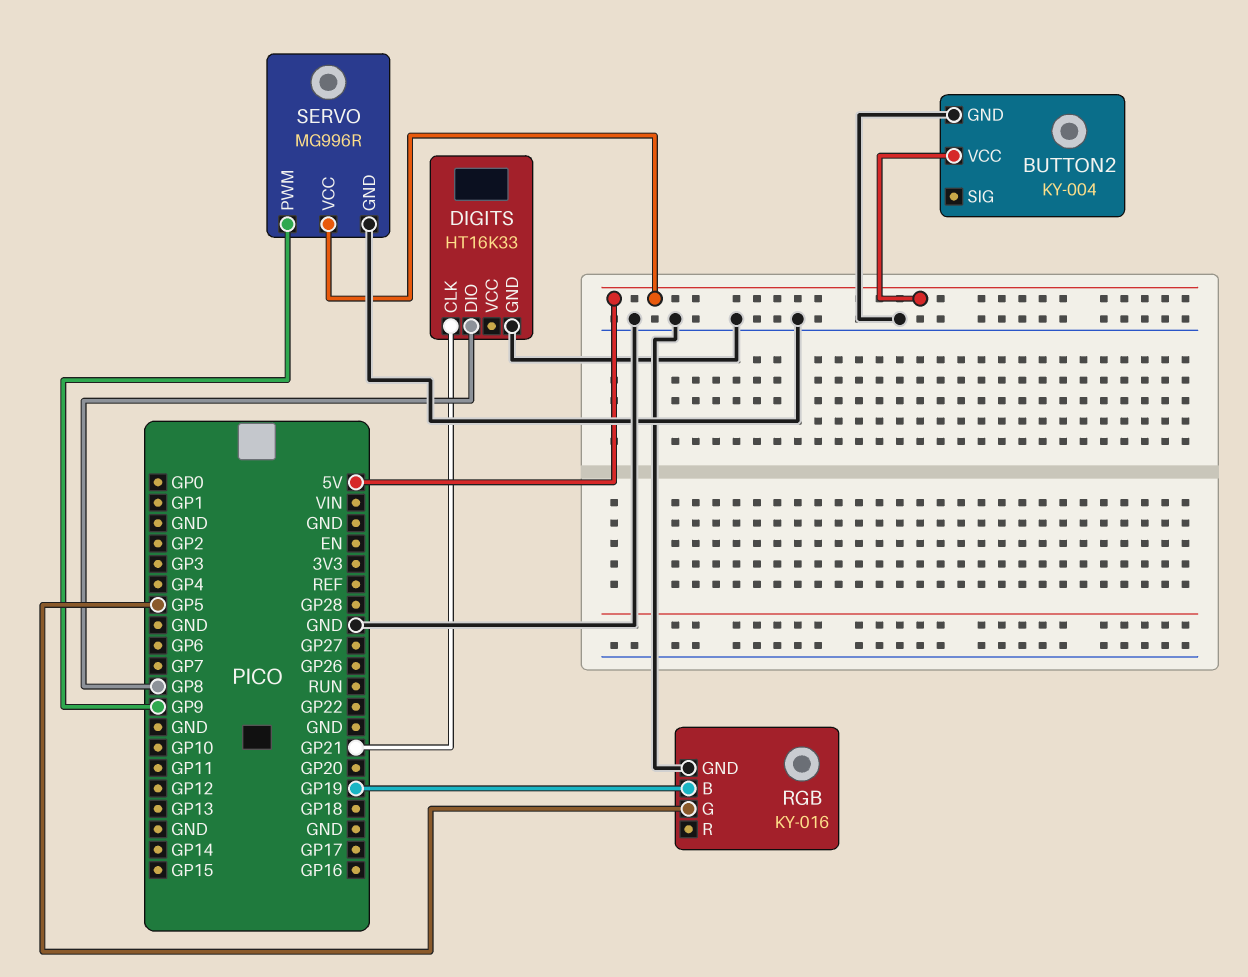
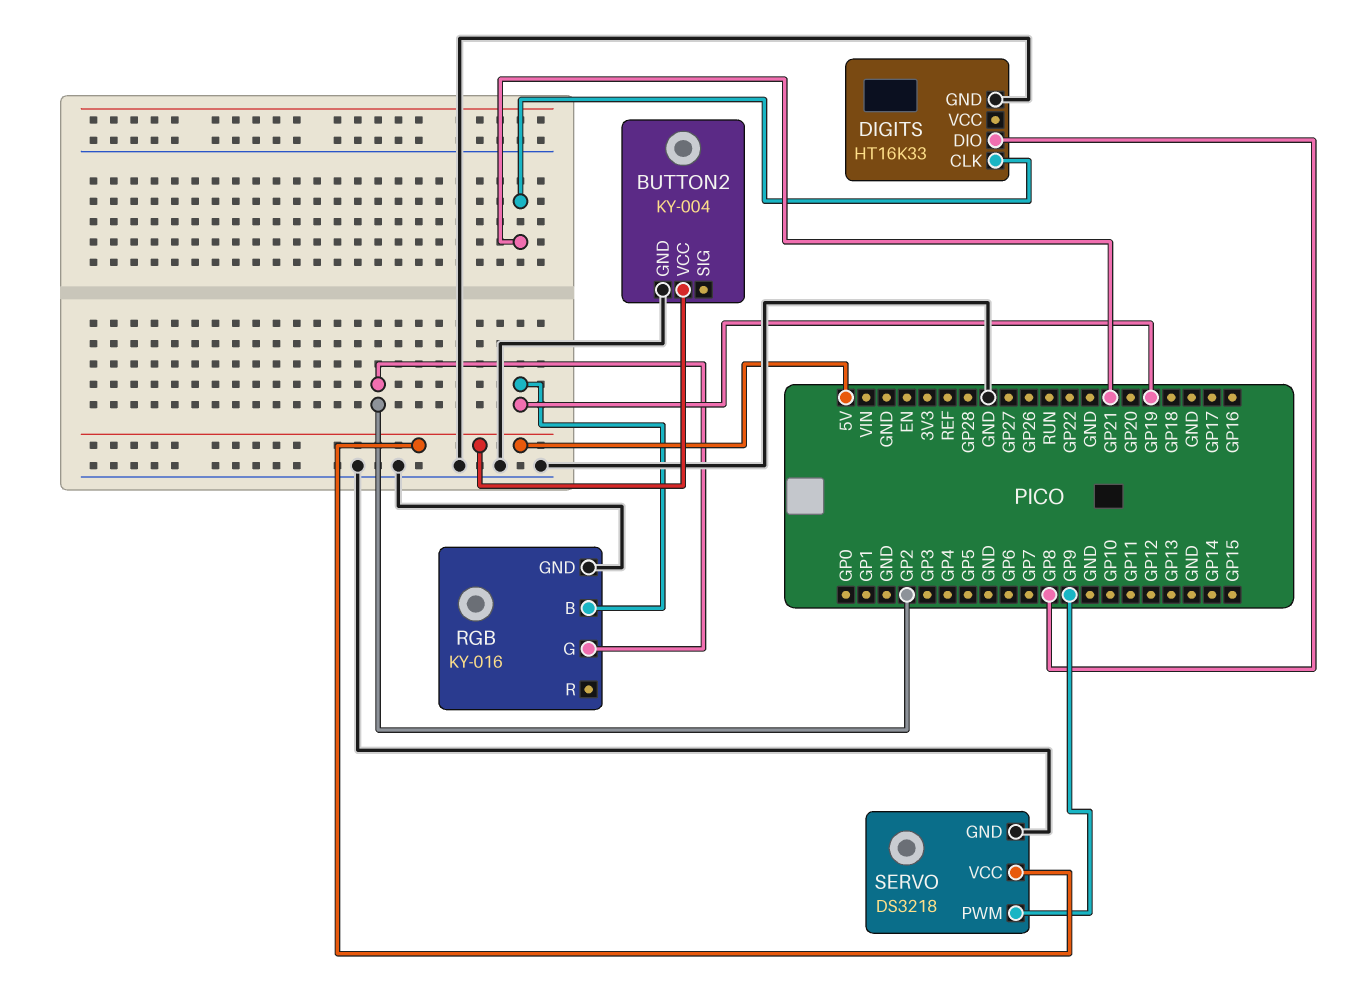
RGB pin G: GP5 -> GP2
SERVO: MG996R -> DS3218

